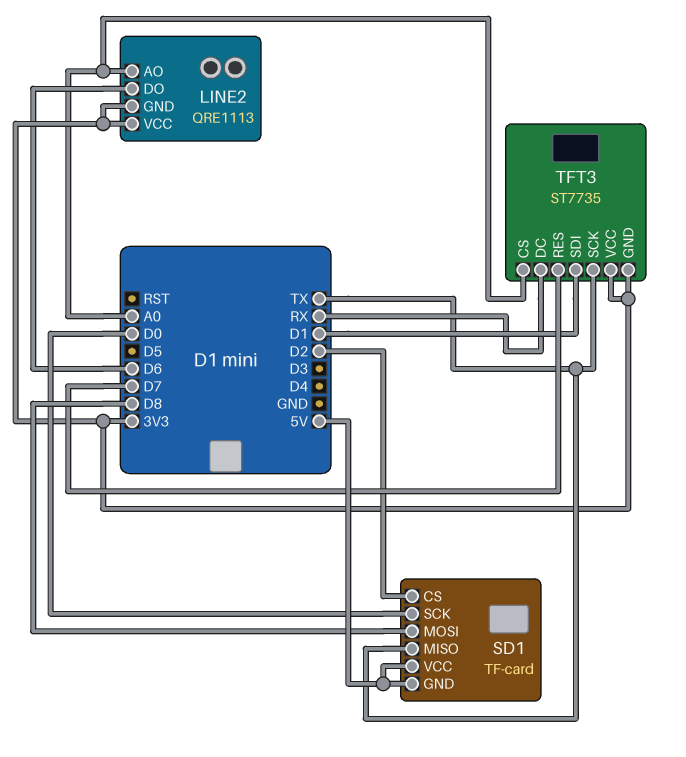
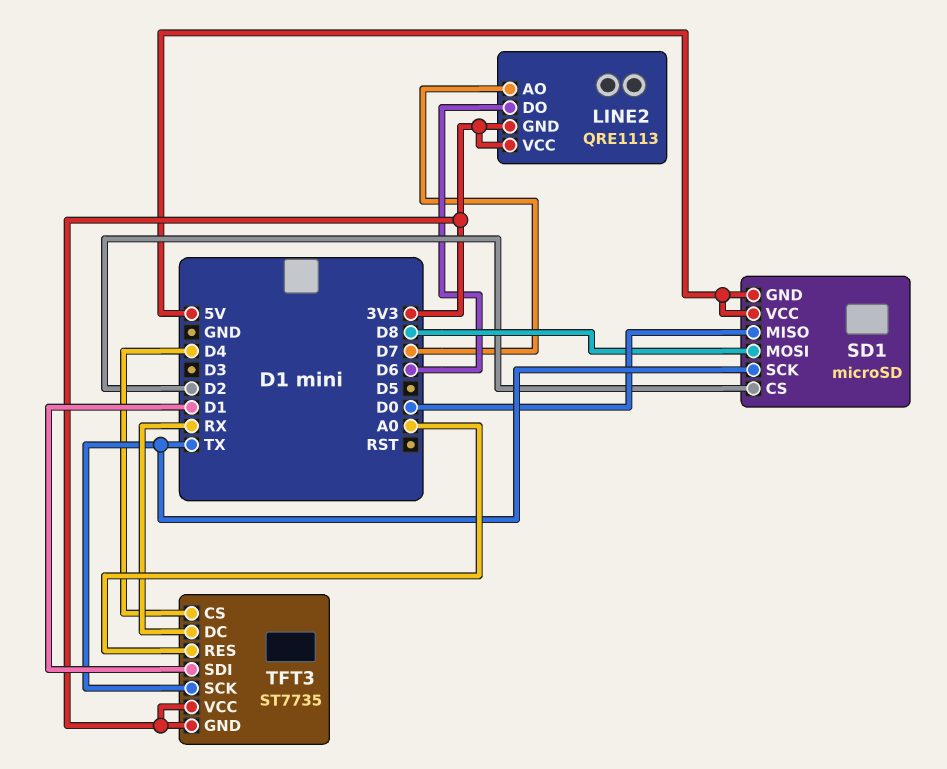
LINE2 pin AO: A0 -> D7
SD1: TF-card -> microSD
SD1 pin MISO: TX -> D0
SD1 pin SCK: D0 -> TX
TFT3 pin CS: A0 -> D4
TFT3 pin RES: D7 -> A0

